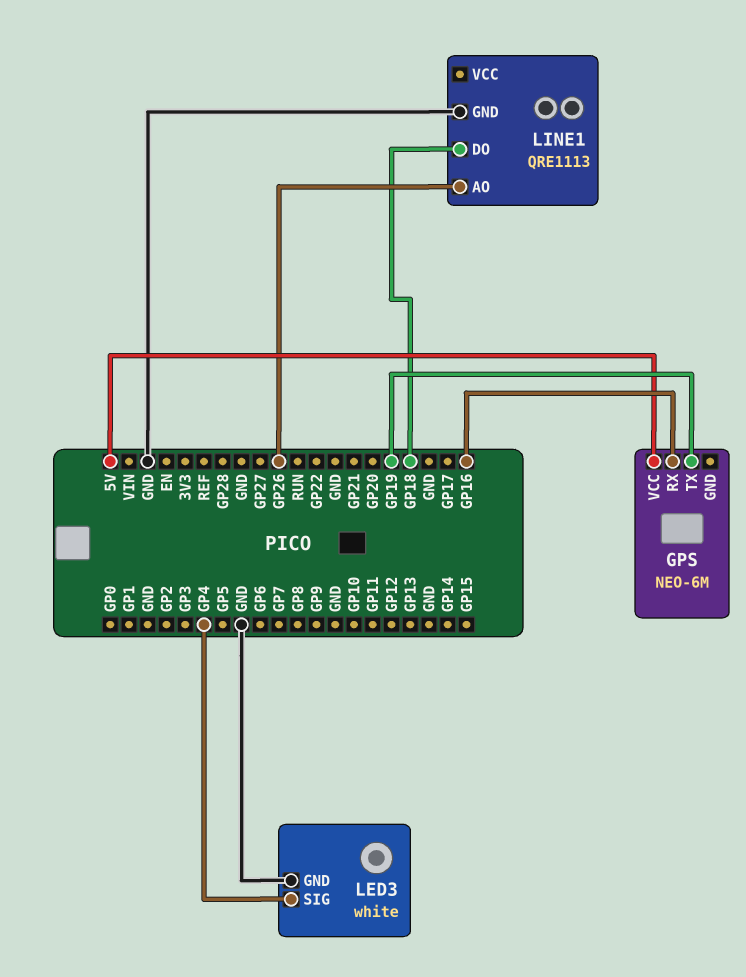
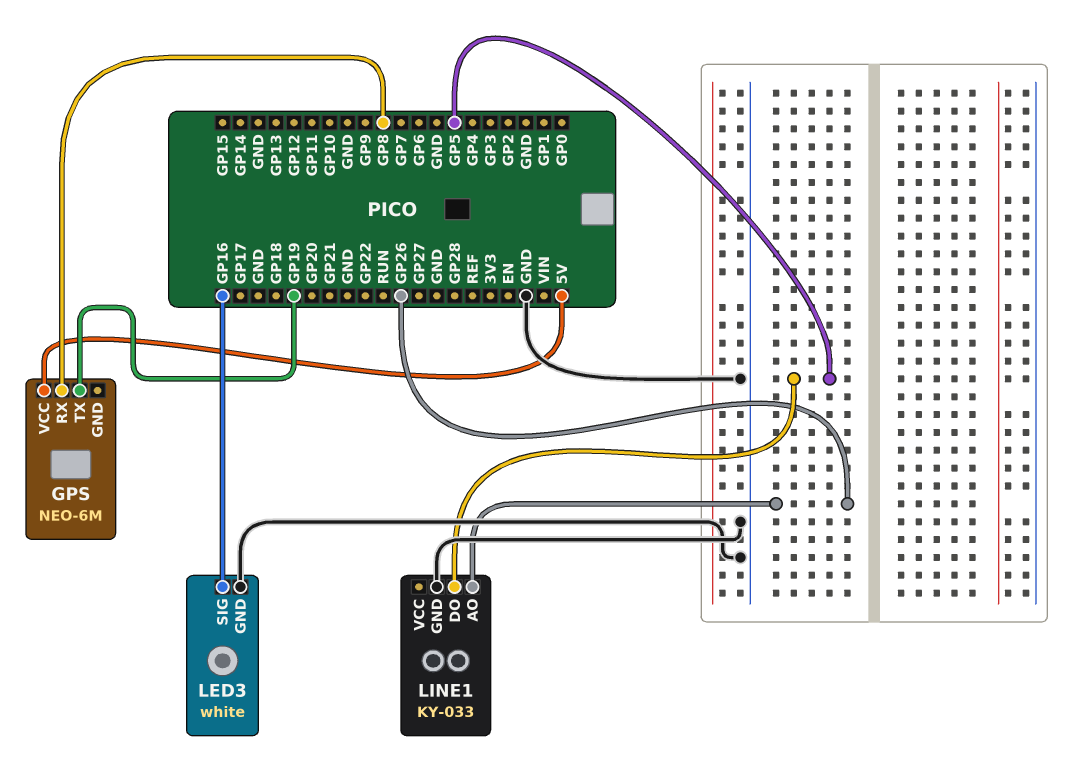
GPS pin RX: GP16 -> GP8
LED3 pin SIG: GP4 -> GP16
LINE1: QRE1113 -> KY-033
LINE1 pin DO: GP18 -> GP5

